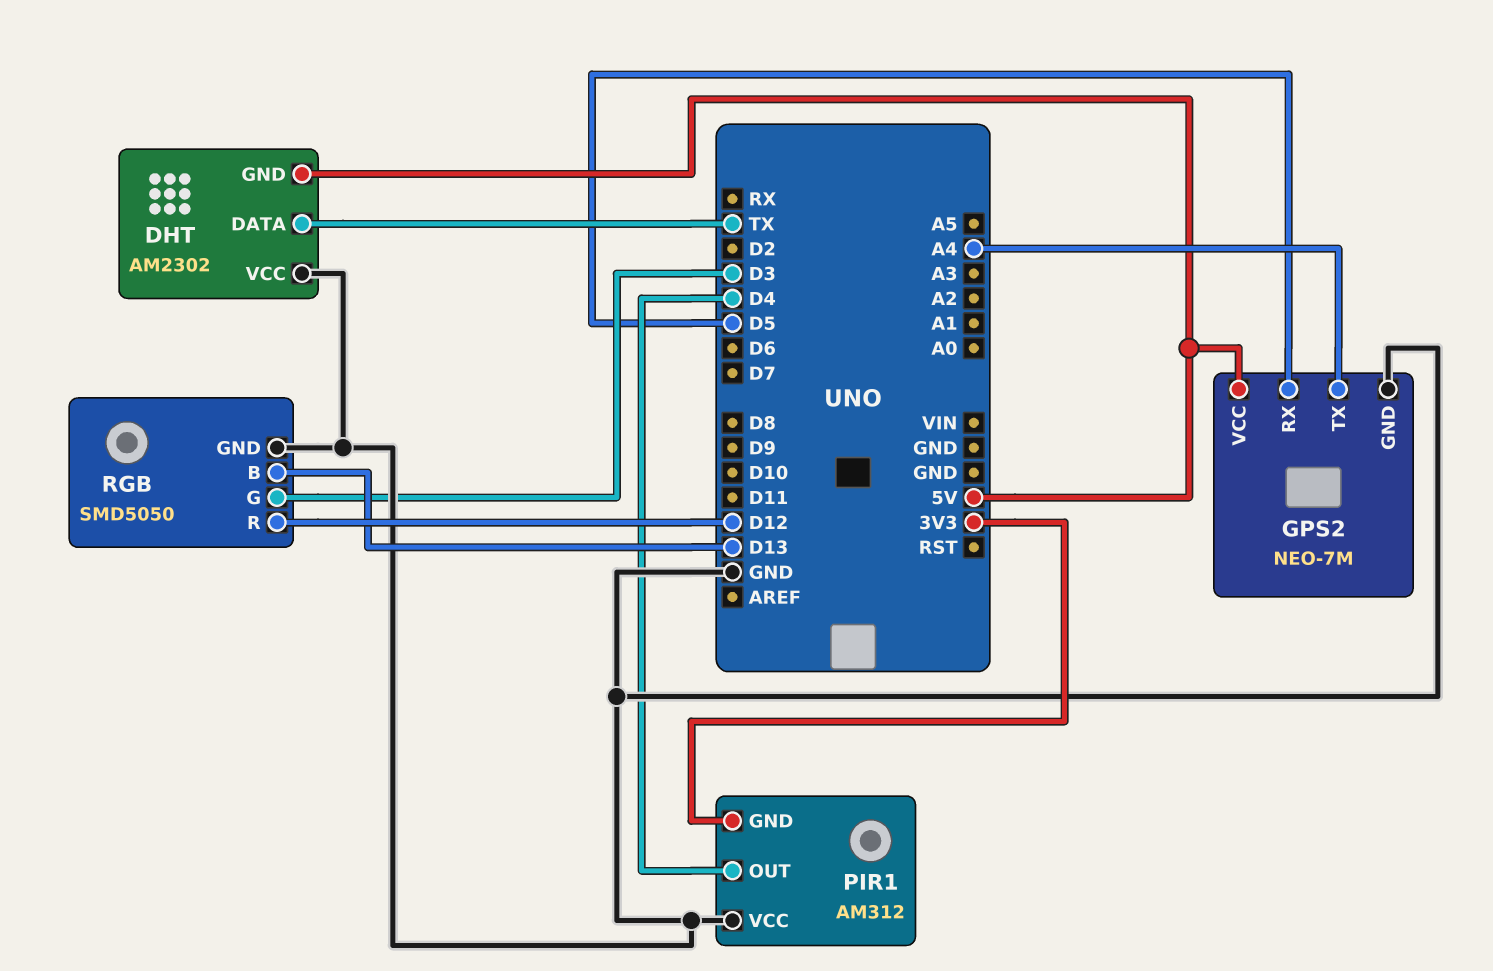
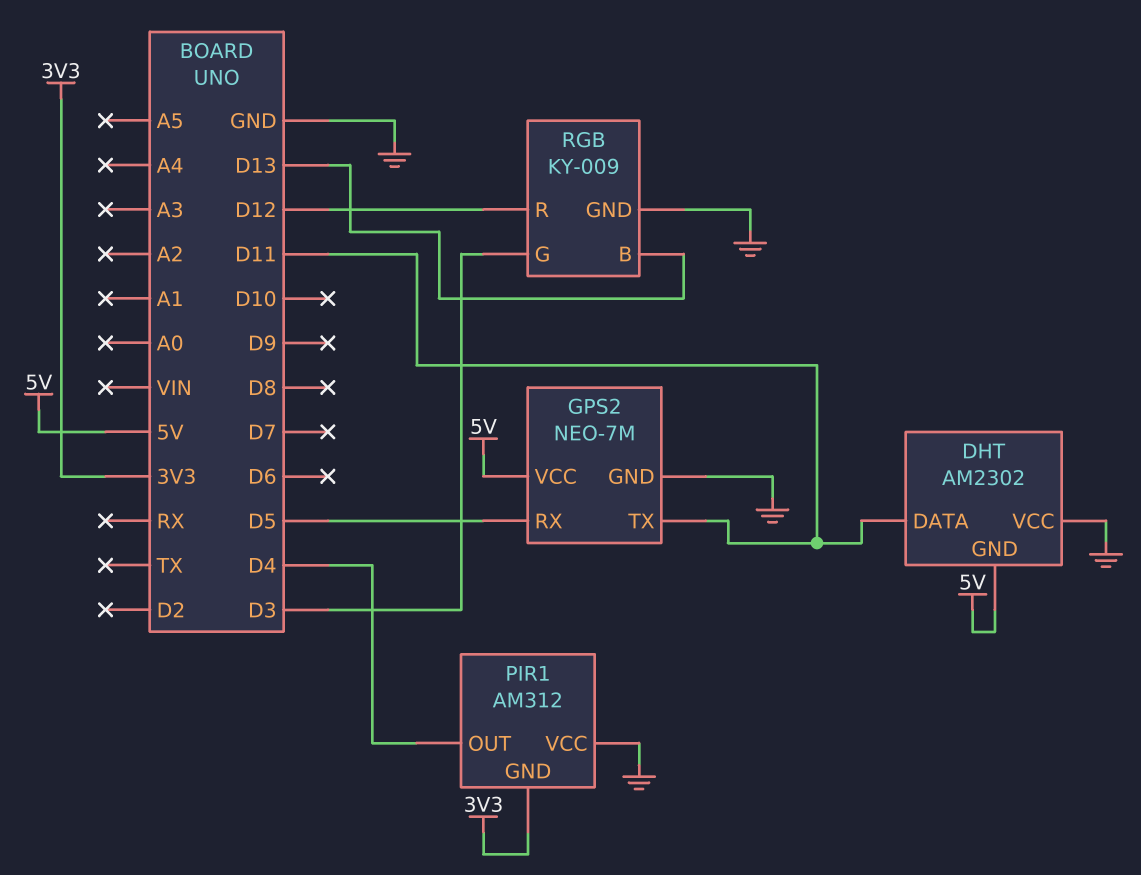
DHT pin DATA: TX -> D11
GPS2 pin TX: A4 -> D11
RGB: SMD5050 -> KY-009

